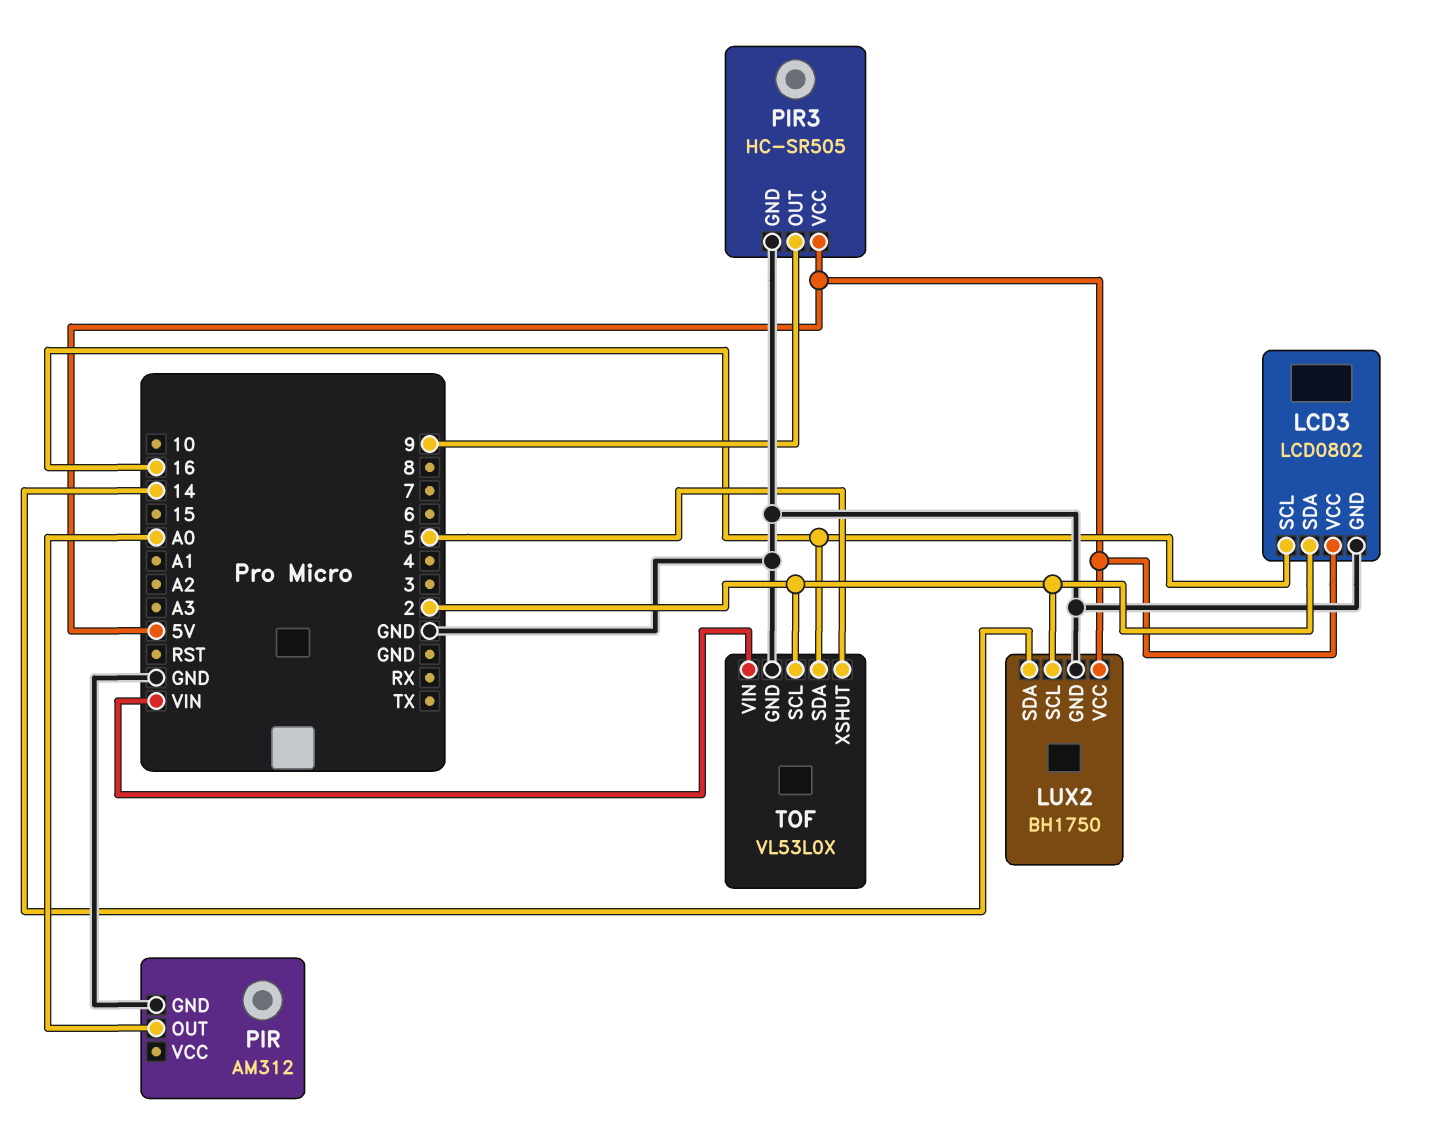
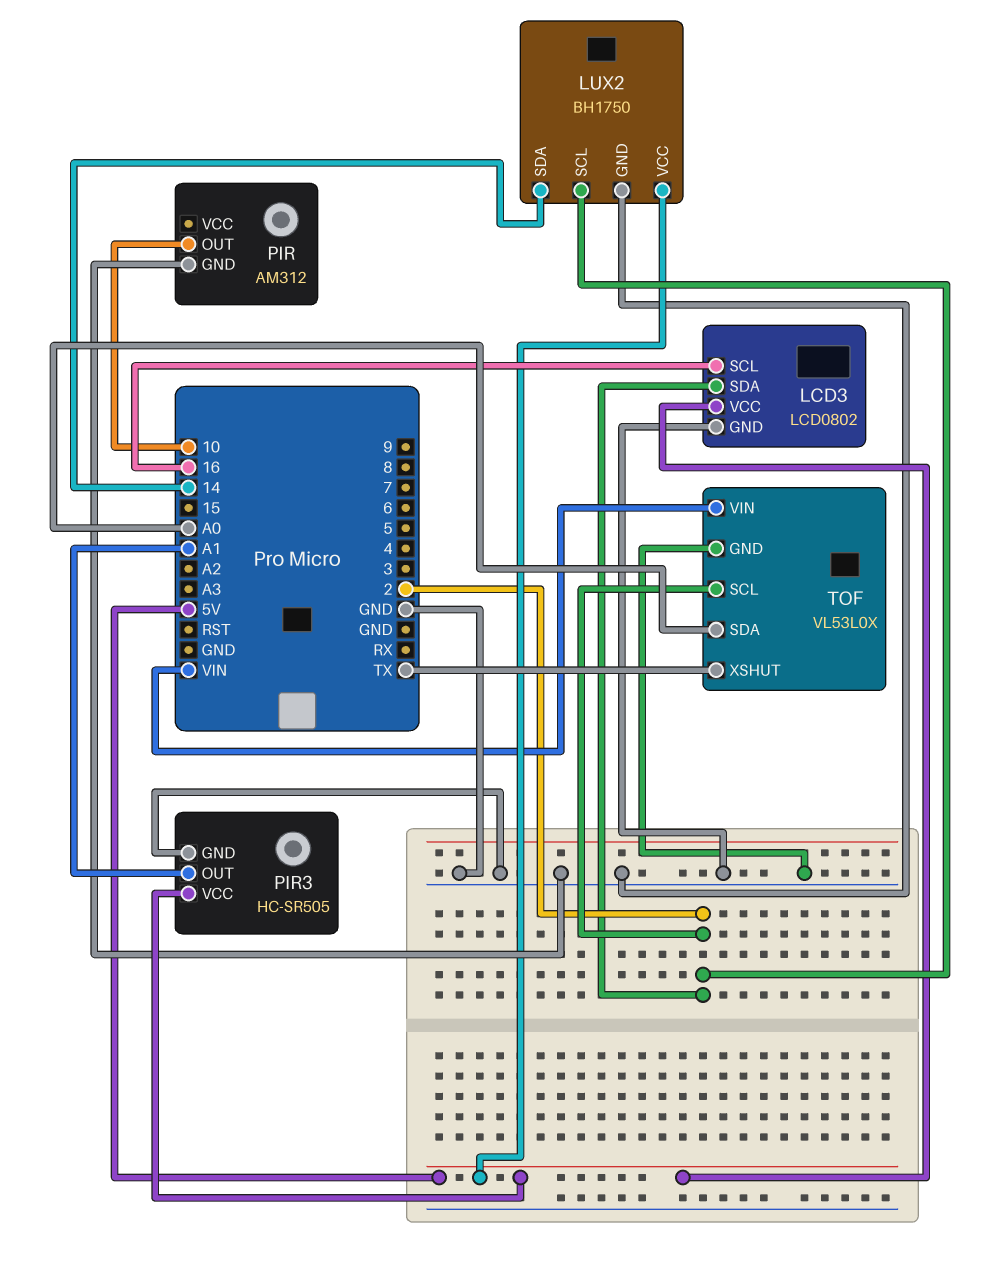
PIR pin OUT: A0 -> 10
PIR3 pin OUT: 9 -> A1
TOF pin SDA: 16 -> A0
TOF pin XSHUT: 5 -> TX

